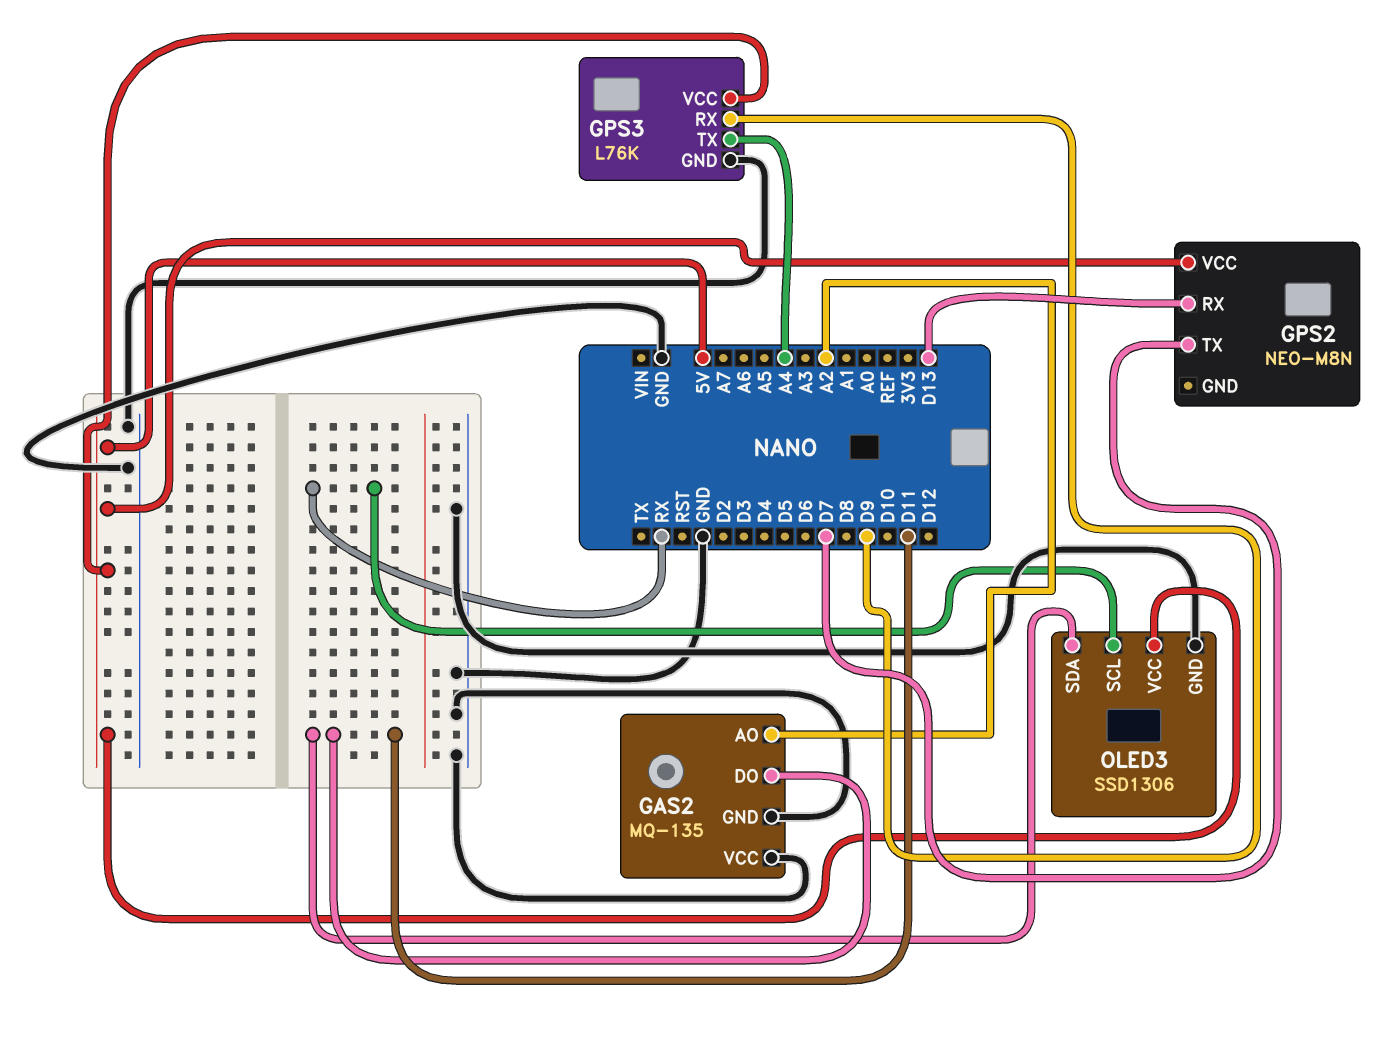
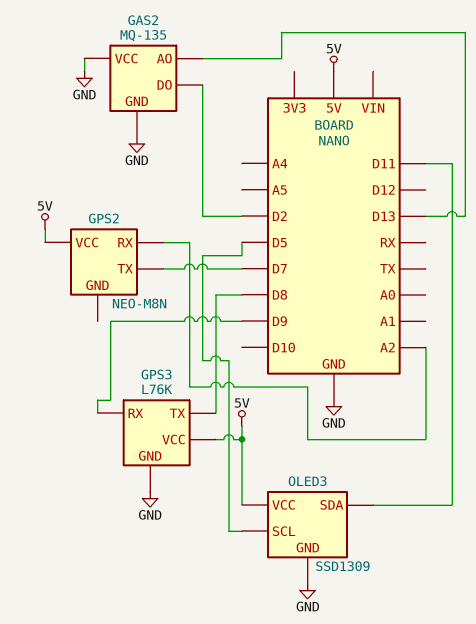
GAS2 pin AO: A2 -> D13
GAS2 pin DO: D11 -> D2
GPS2 pin RX: D13 -> A2
GPS3 pin TX: A4 -> D8
OLED3: SSD1306 -> SSD1309
OLED3 pin SCL: RX -> D5

